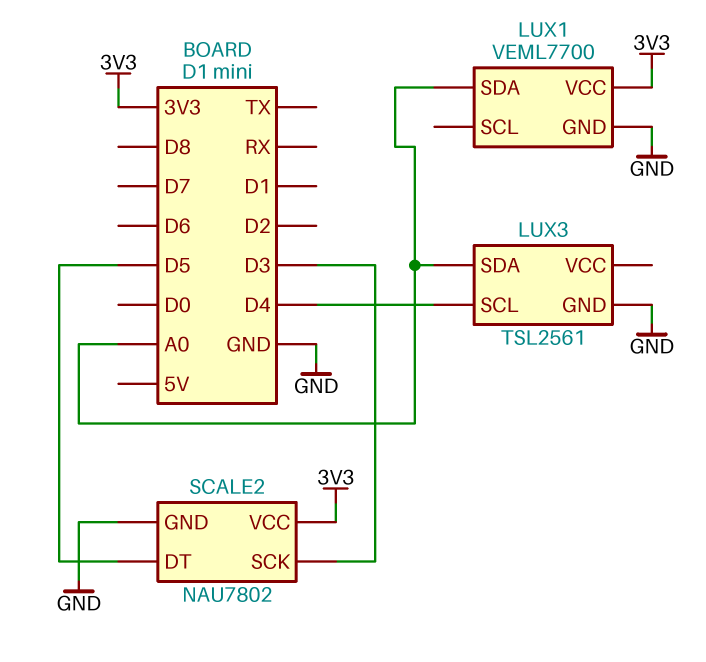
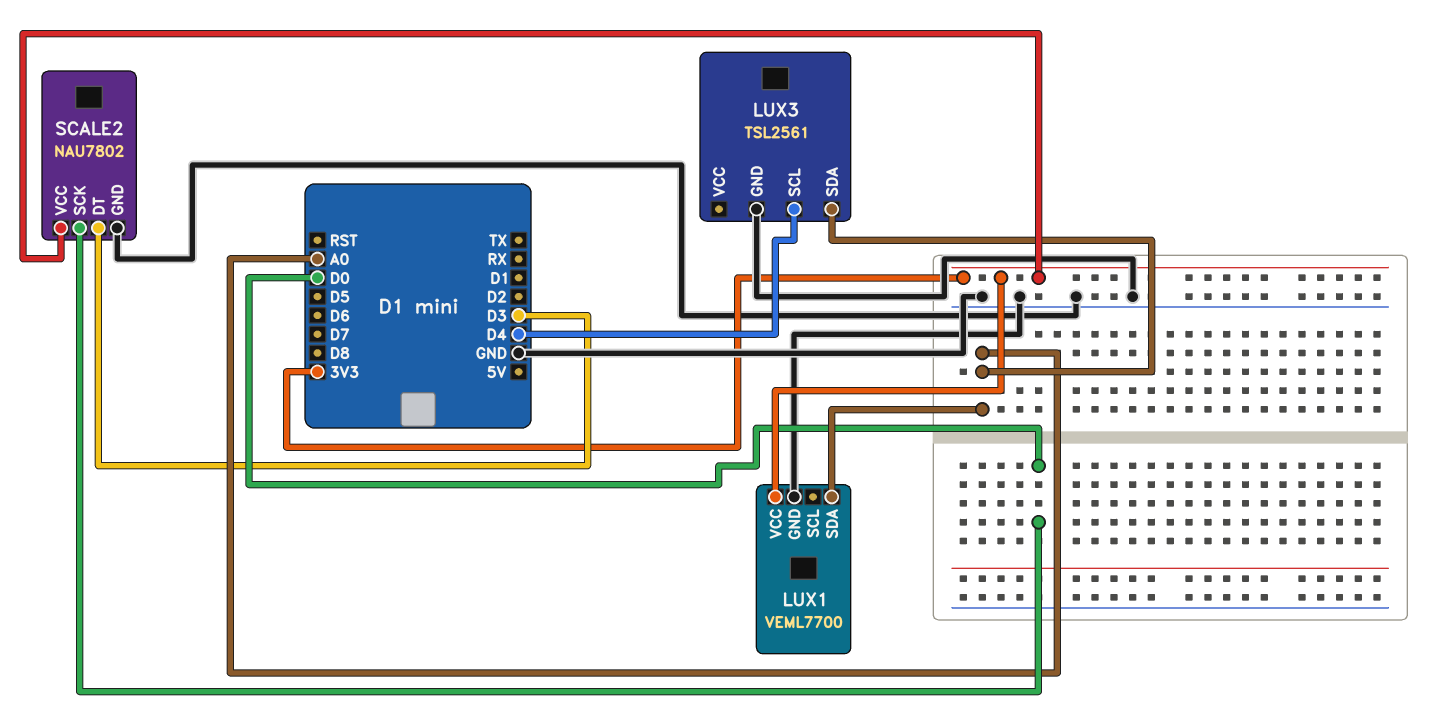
SCALE2 pin DT: D5 -> D3
SCALE2 pin SCK: D3 -> D0

